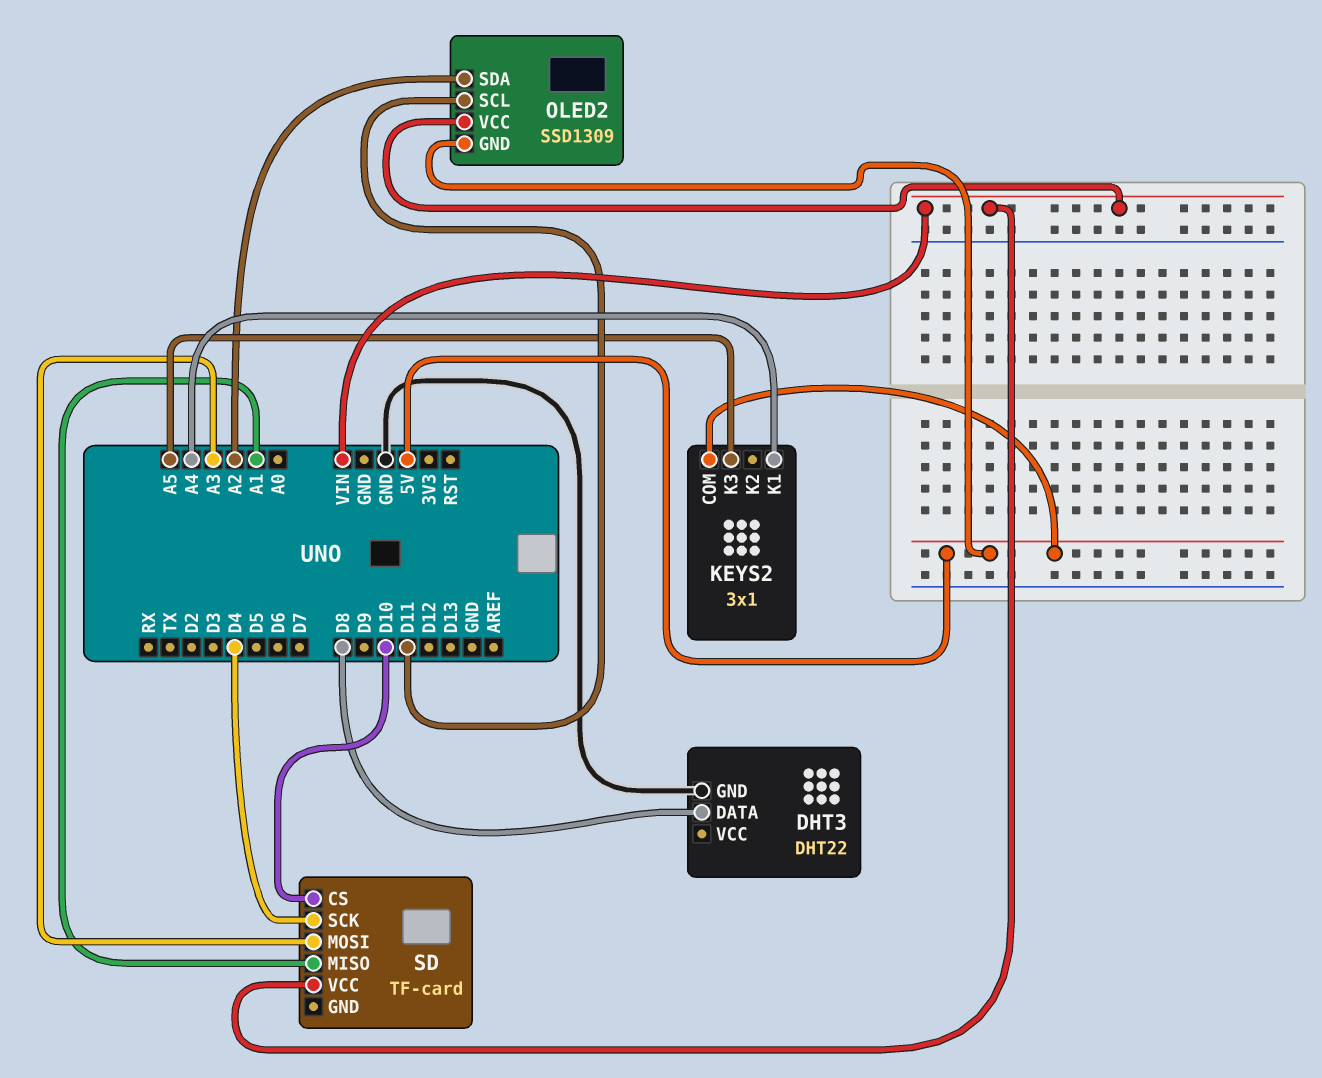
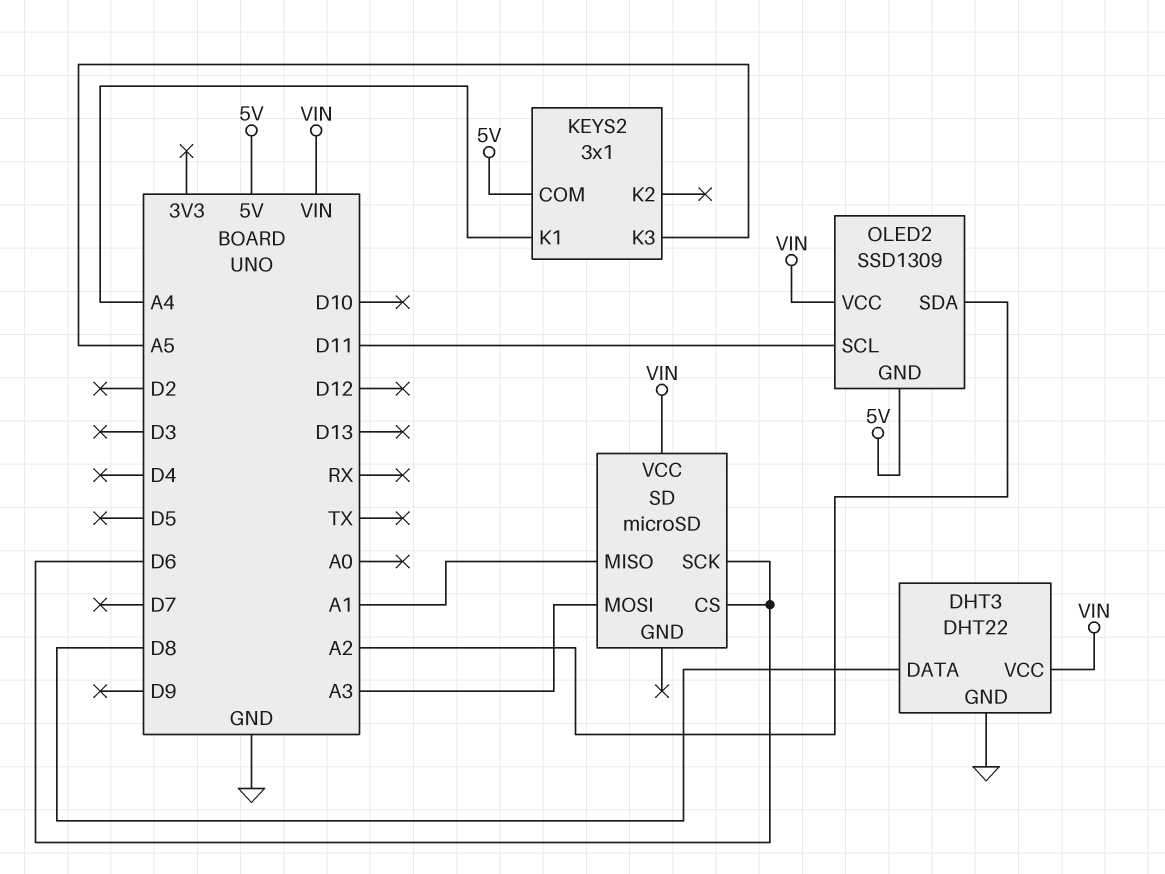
DHT3 pin VCC: none -> VIN
SD: TF-card -> microSD
SD pin CS: D10 -> D6
SD pin SCK: D4 -> D6

